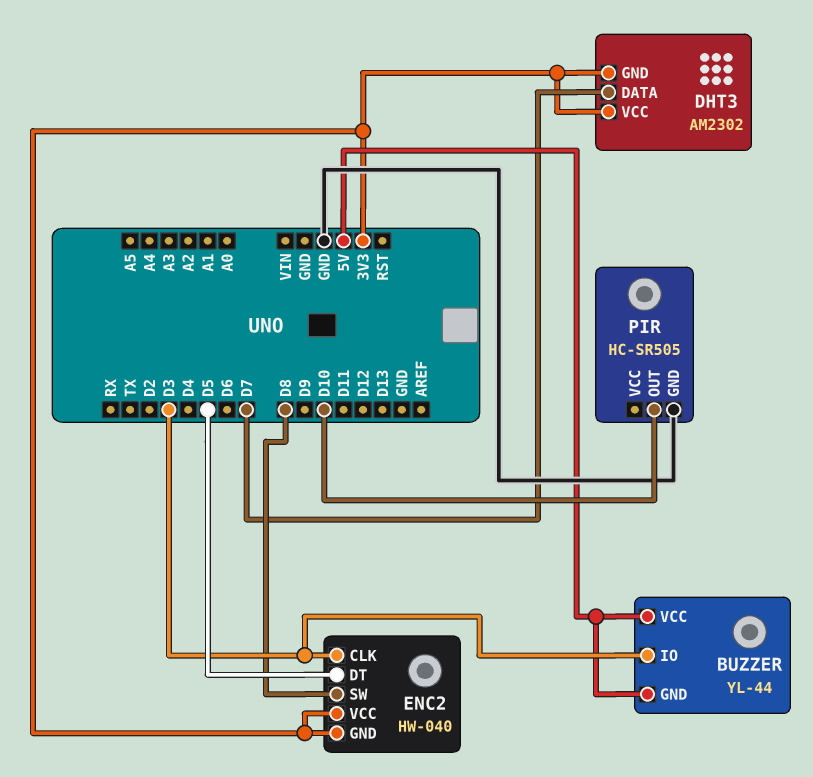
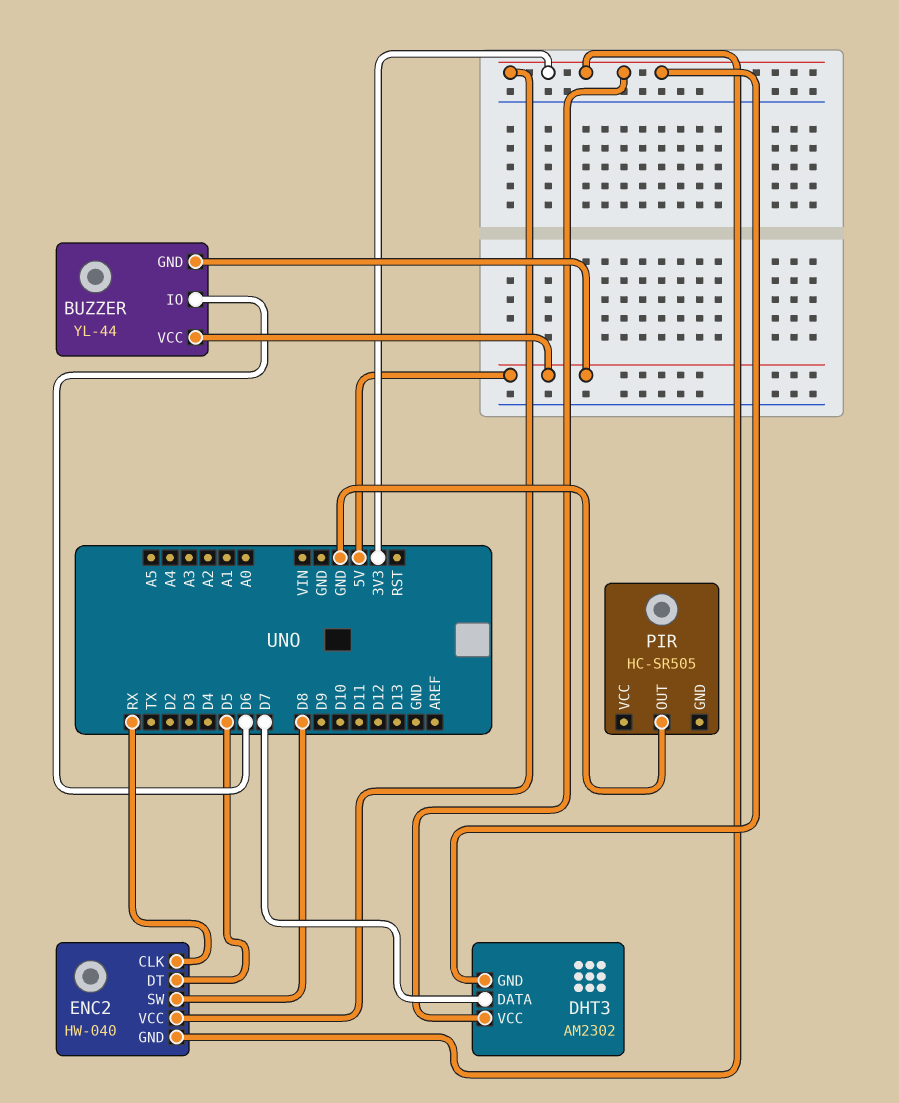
BUZZER pin IO: D3 -> D6
ENC2 pin CLK: D3 -> RX
PIR pin GND: GND -> none
PIR pin OUT: D10 -> GND

